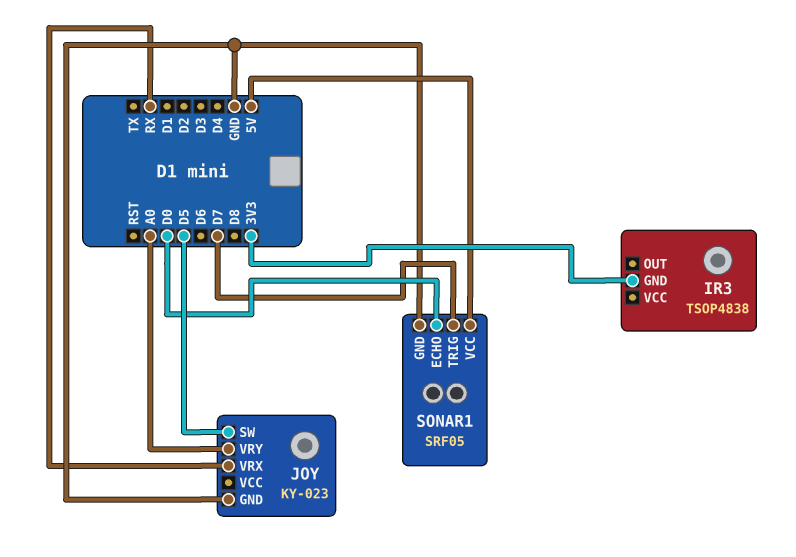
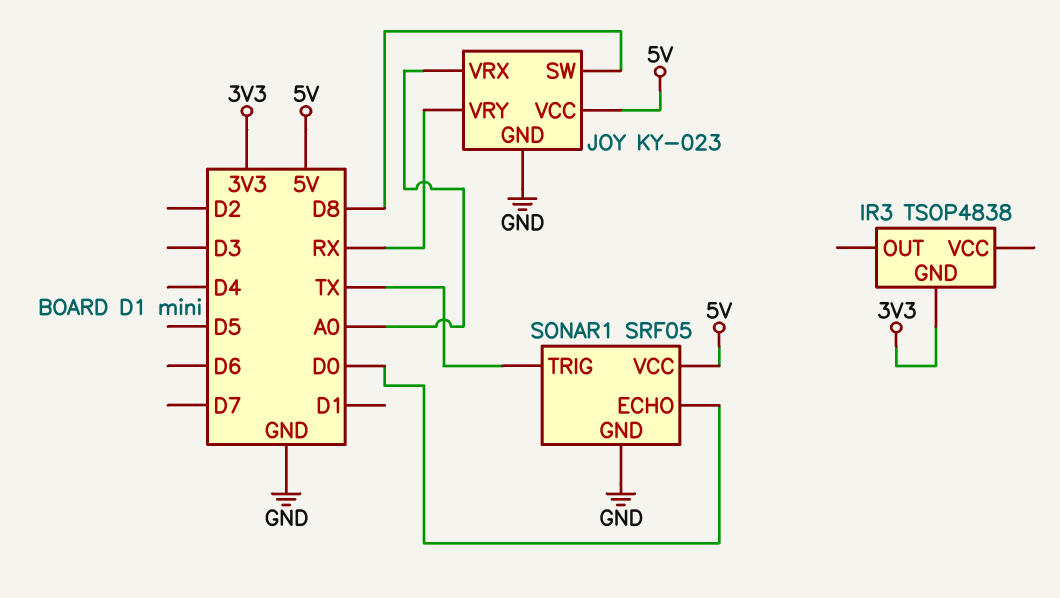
JOY pin SW: D5 -> D8
JOY pin VCC: none -> 5V
JOY pin VRX: RX -> A0
JOY pin VRY: A0 -> RX
SONAR1 pin TRIG: D7 -> TX

